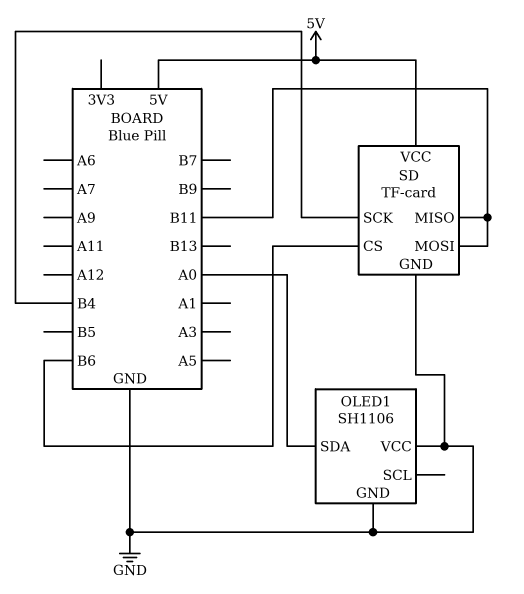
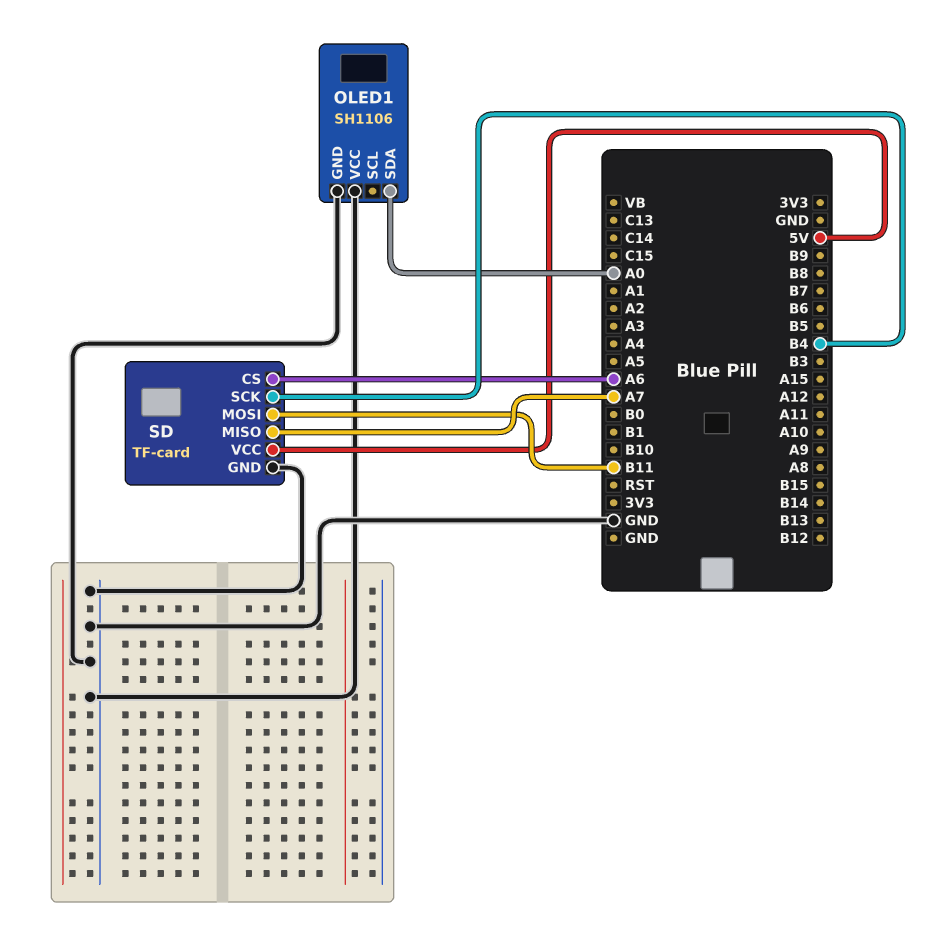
SD pin CS: B6 -> A6
SD pin MISO: B11 -> A7

